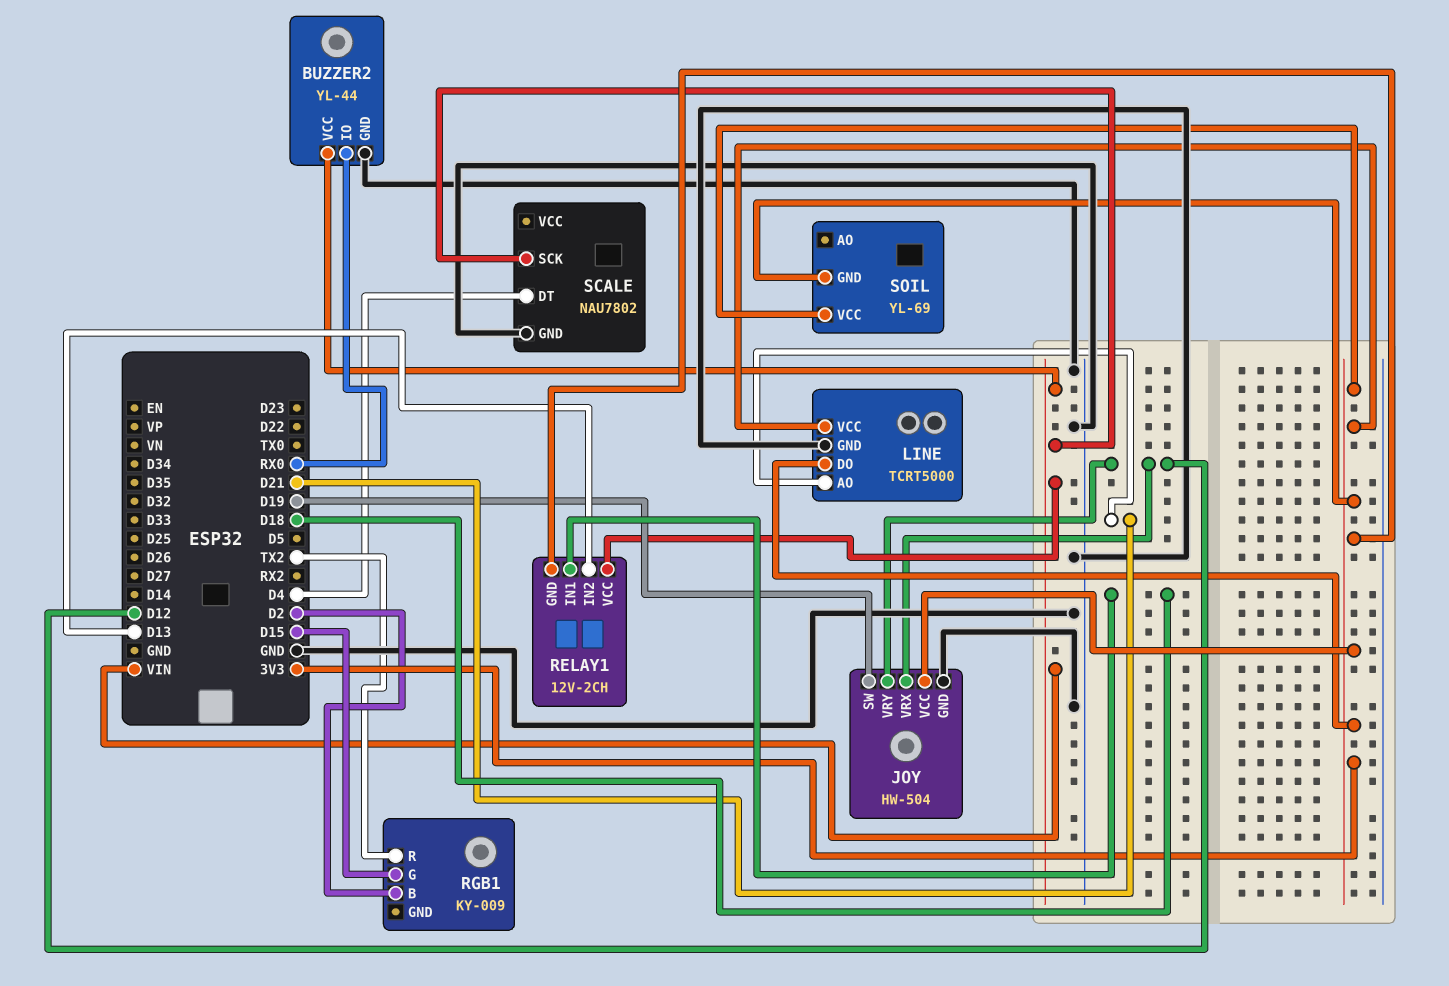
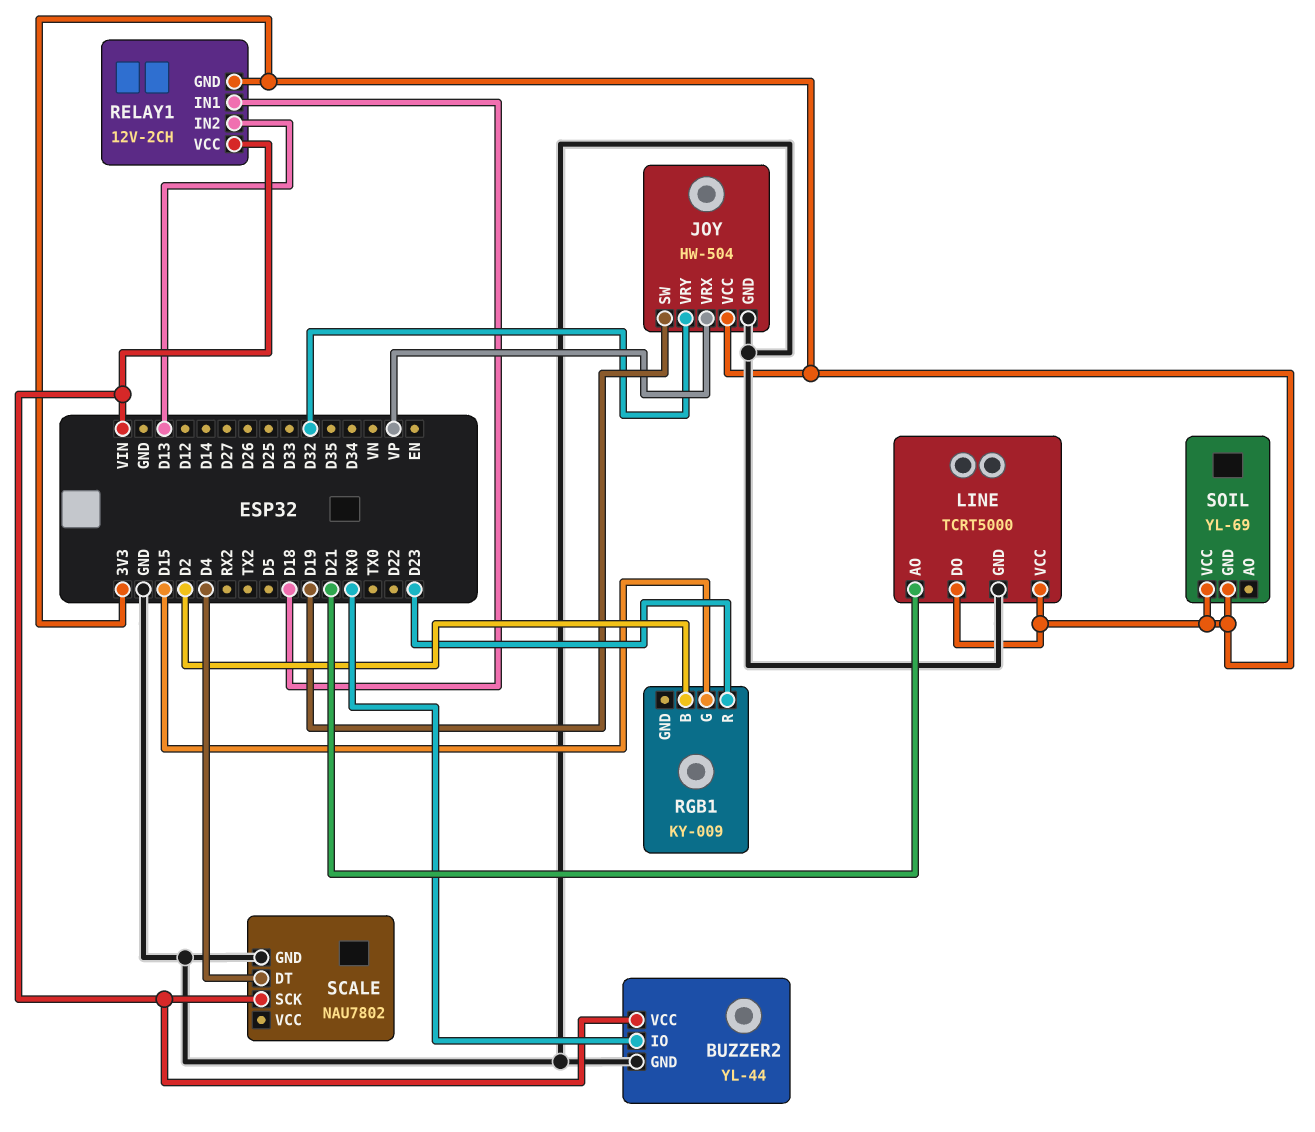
JOY pin VRX: D12 -> VP
JOY pin VRY: D12 -> D32
RGB1 pin R: TX2 -> D23

